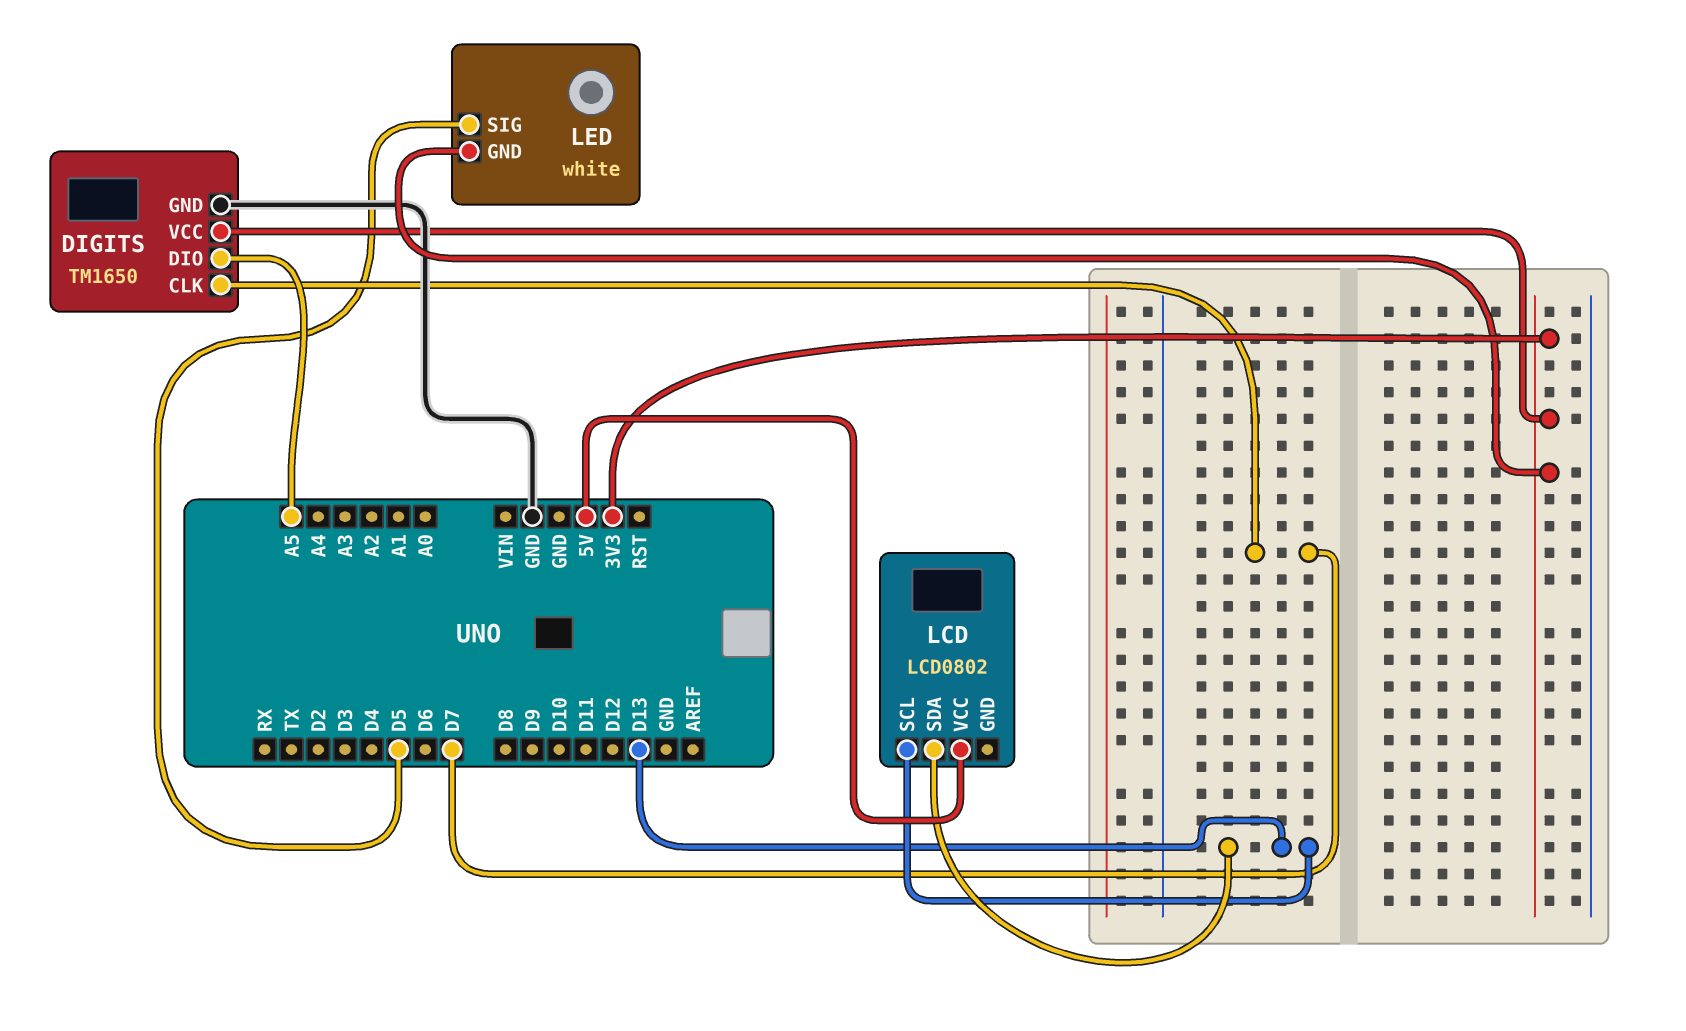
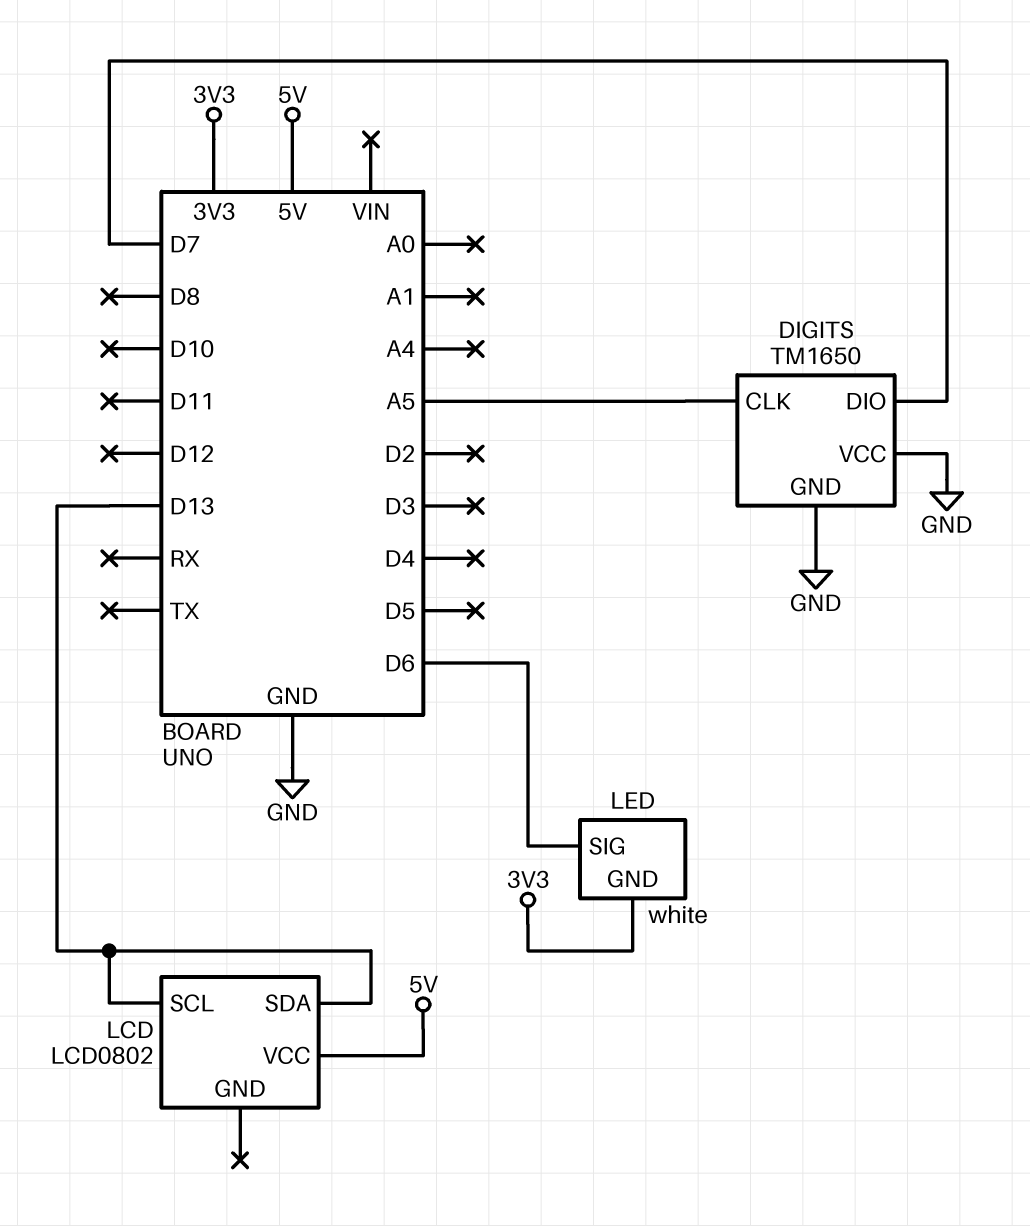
DIGITS pin CLK: D7 -> A5
DIGITS pin DIO: A5 -> D7
DIGITS pin VCC: 3V3 -> GND
LED pin SIG: D5 -> D6

